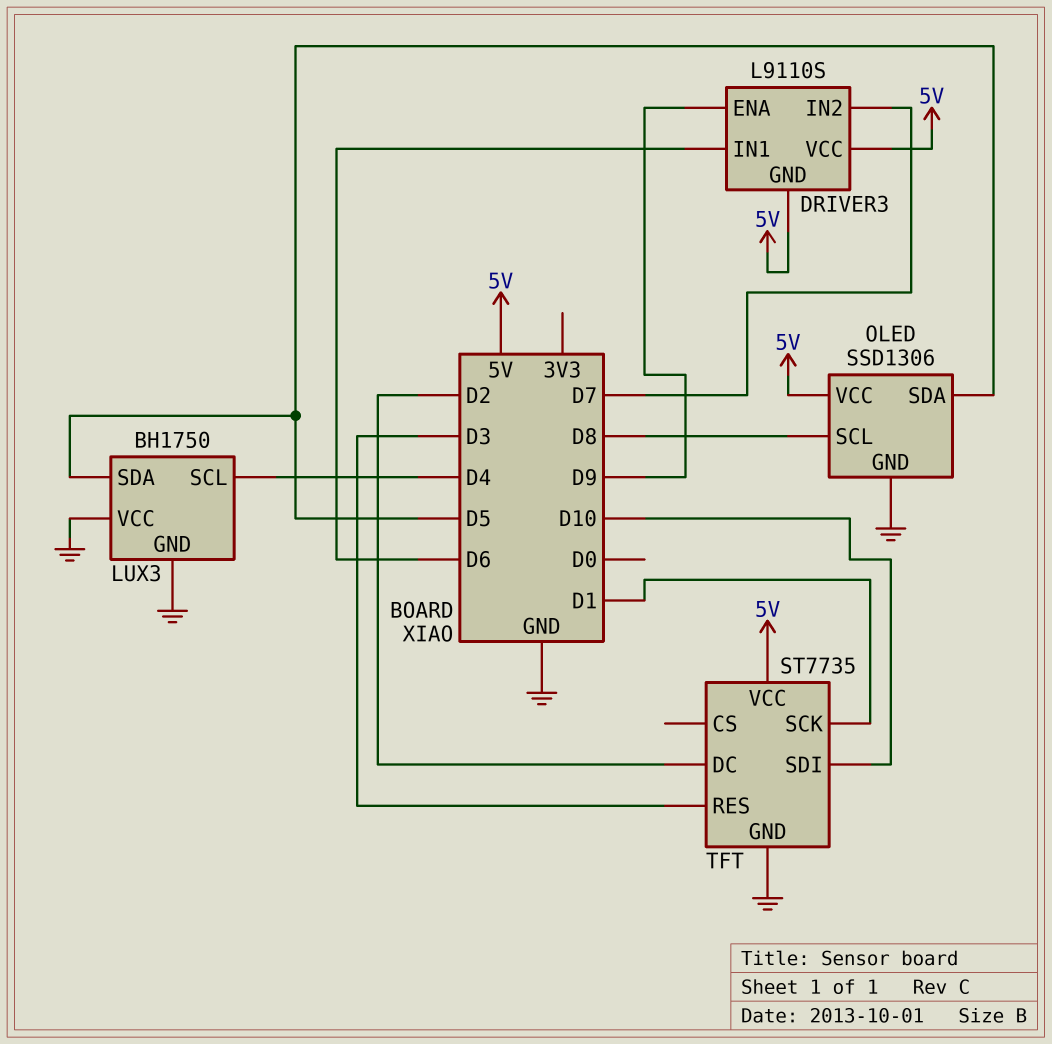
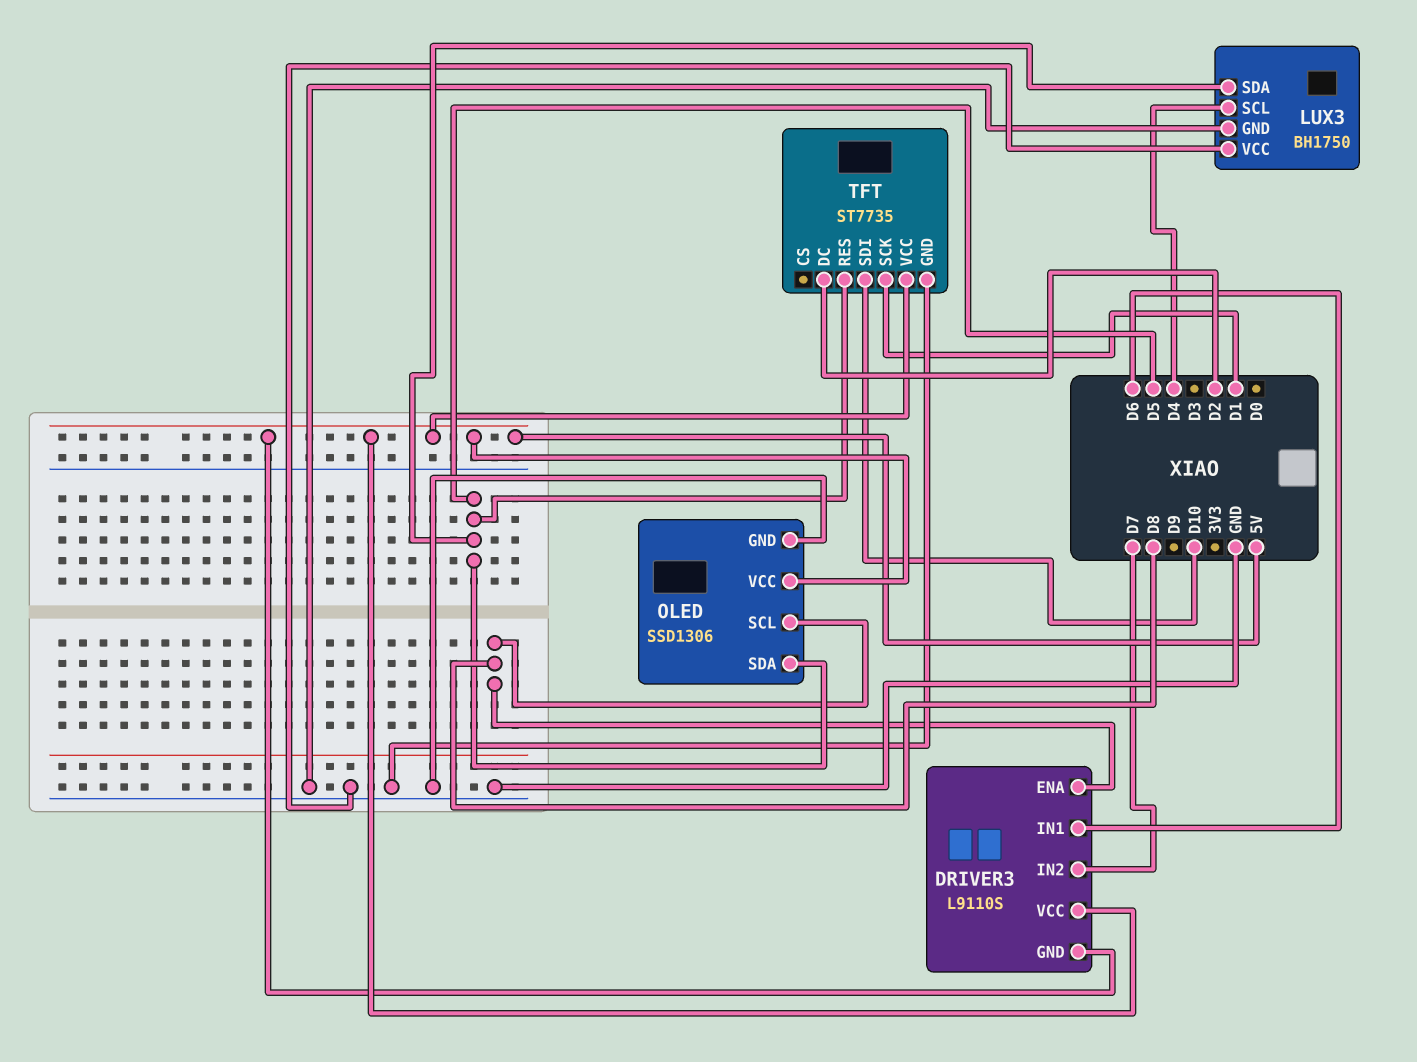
DRIVER3 pin ENA: D9 -> D8
TFT pin RES: D3 -> D5

